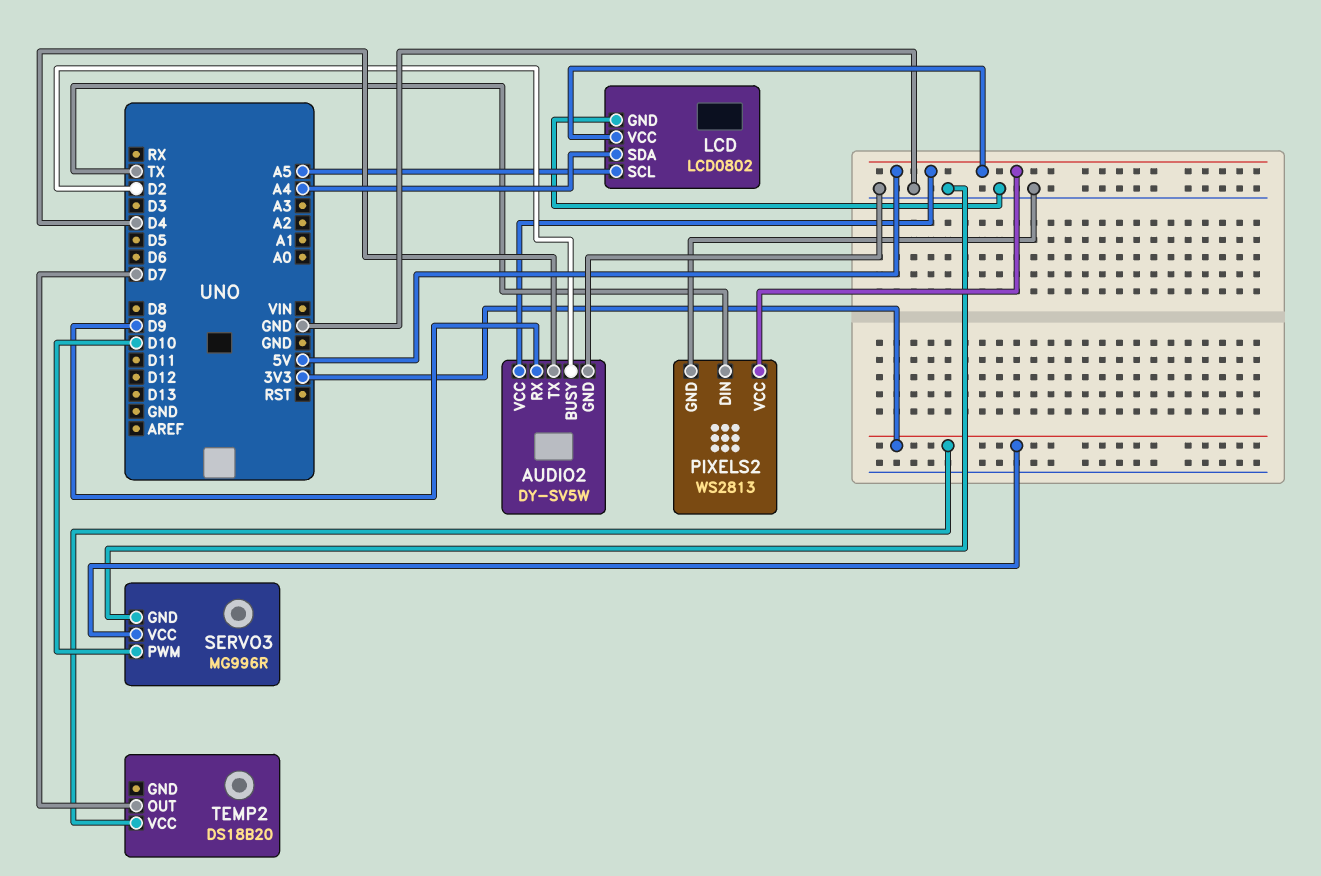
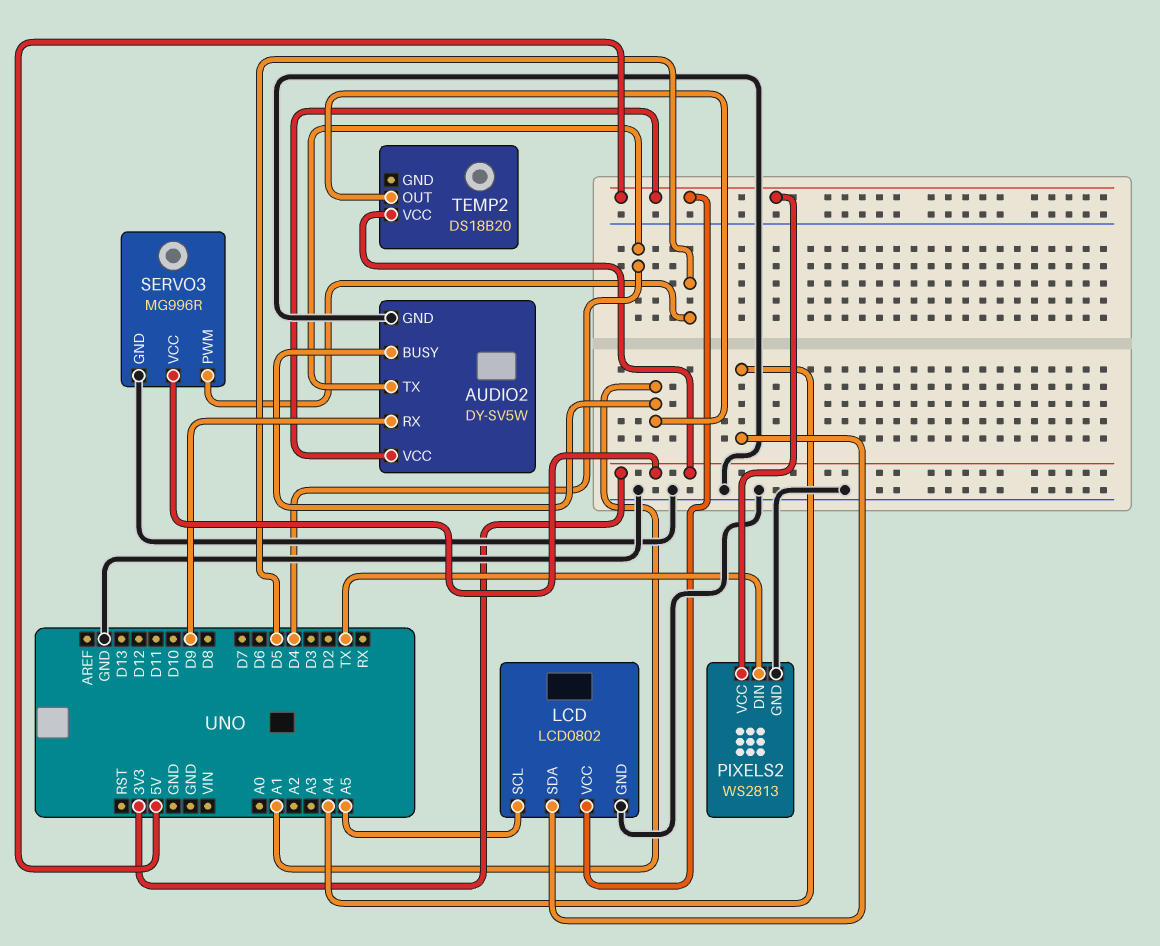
AUDIO2 pin BUSY: D2 -> A1
SERVO3 pin PWM: D10 -> D5
TEMP2 pin OUT: D7 -> A1

